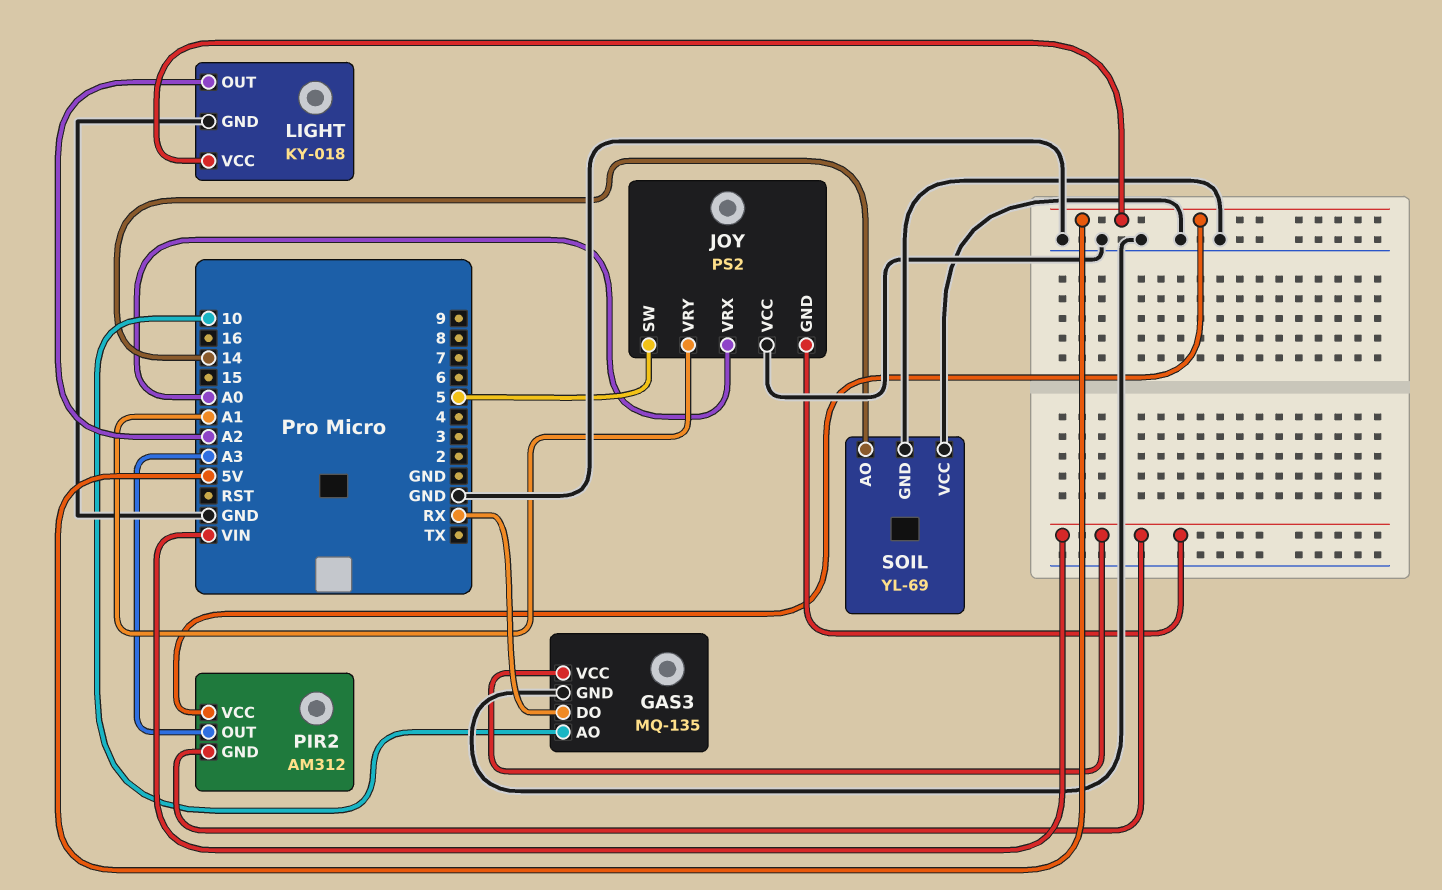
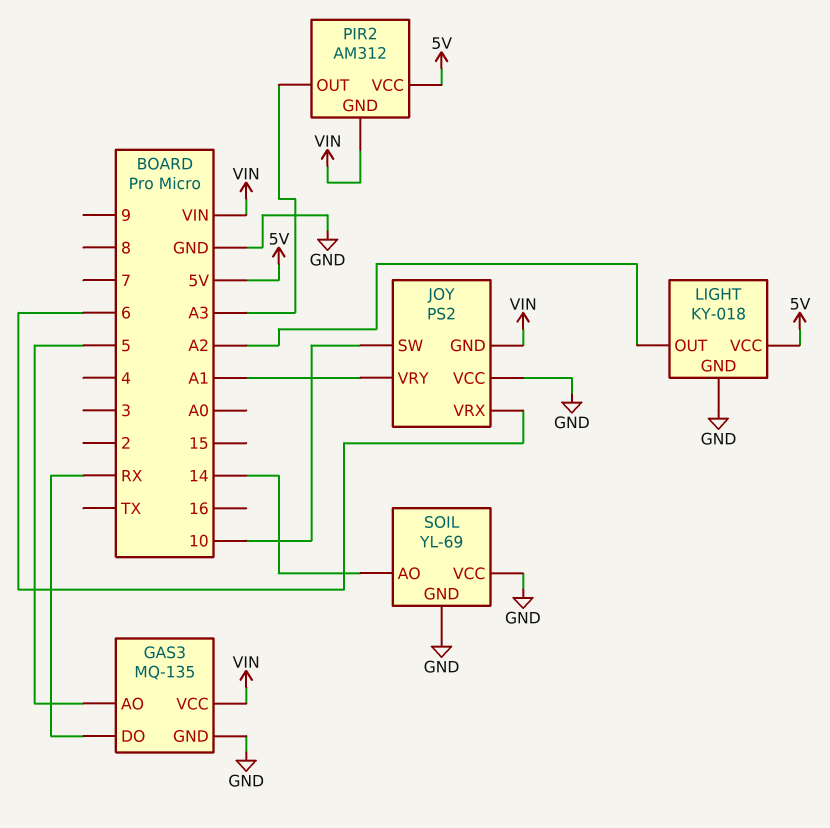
GAS3 pin AO: 10 -> 5
JOY pin SW: 5 -> 10
JOY pin VRX: A0 -> 6

